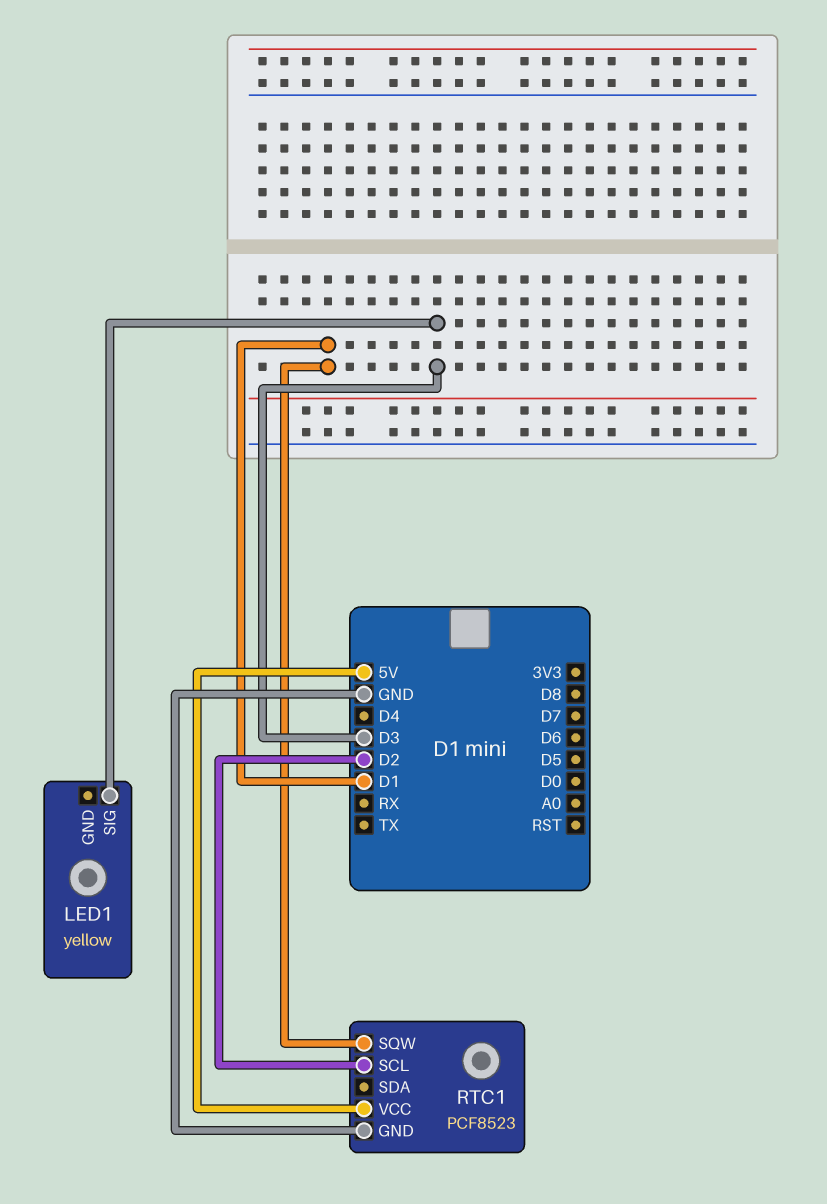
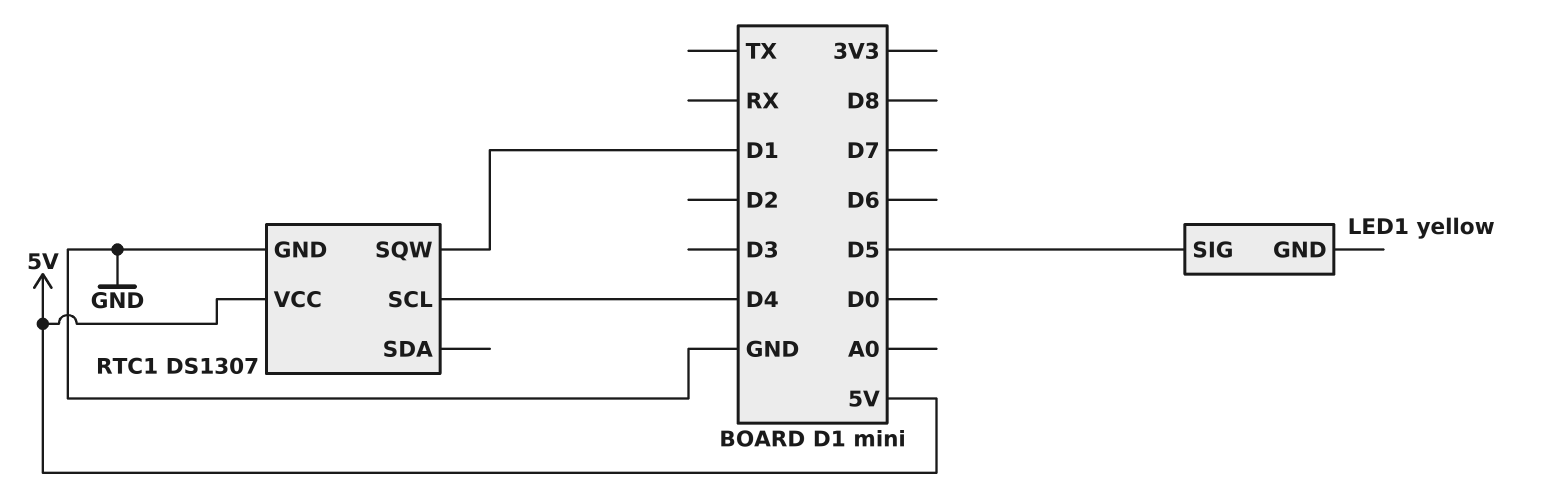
LED1 pin SIG: D3 -> D5
RTC1: PCF8523 -> DS1307
RTC1 pin SCL: D2 -> D4

